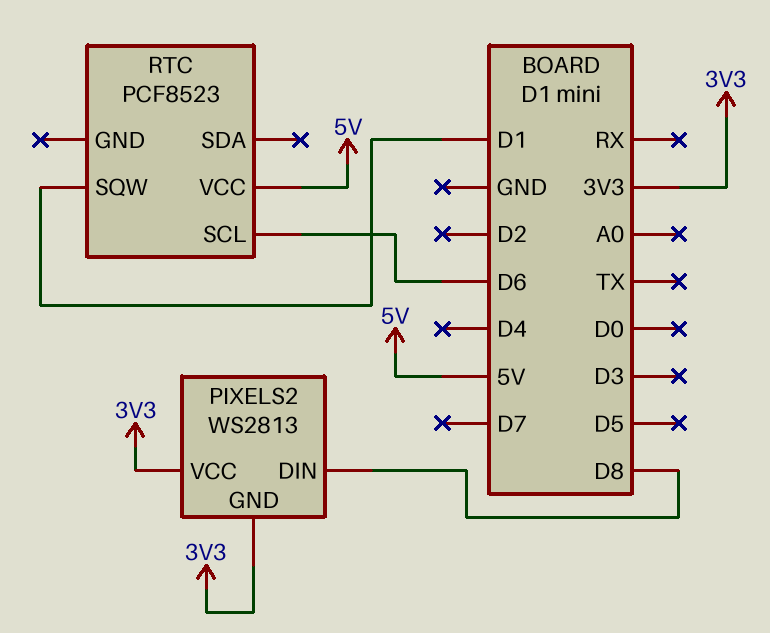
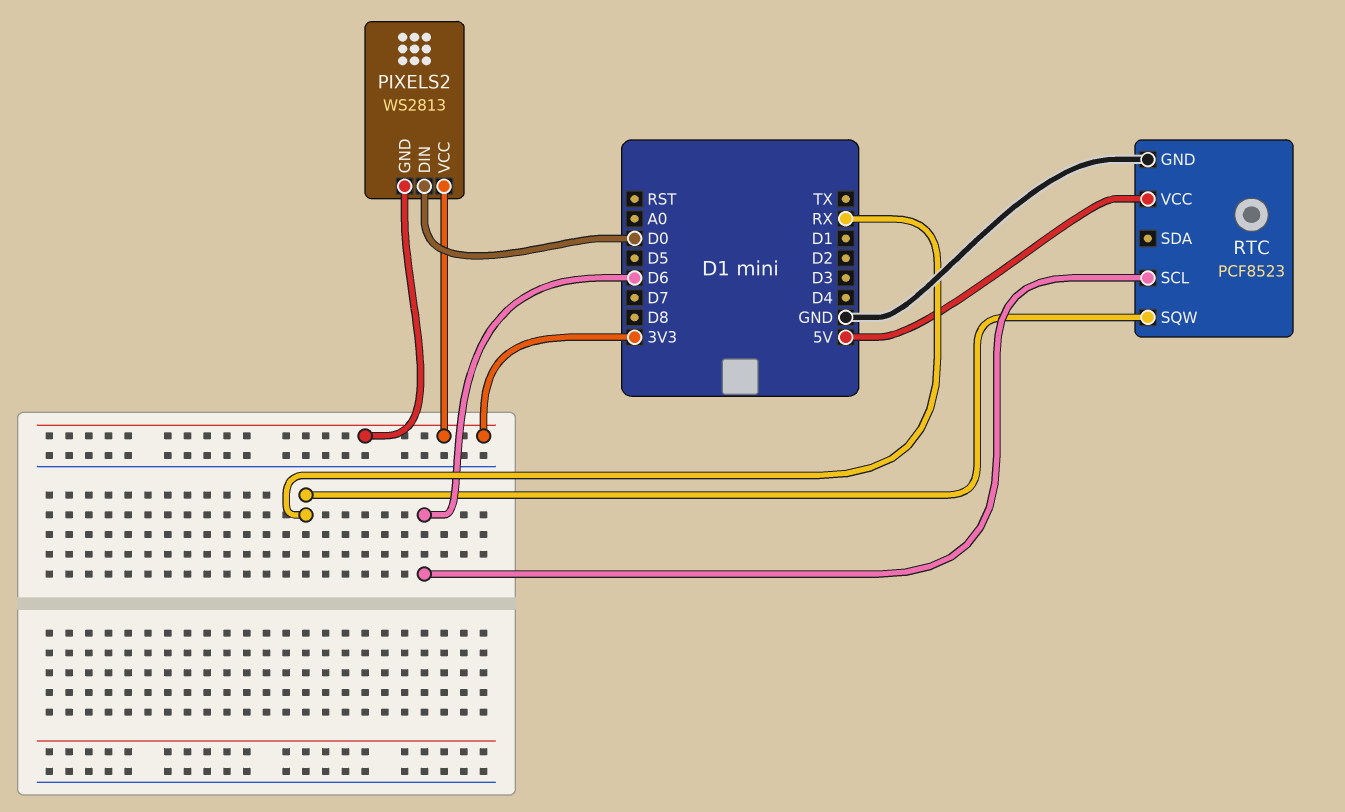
PIXELS2 pin DIN: D8 -> D0
RTC pin GND: none -> GND
RTC pin SQW: D1 -> RX

